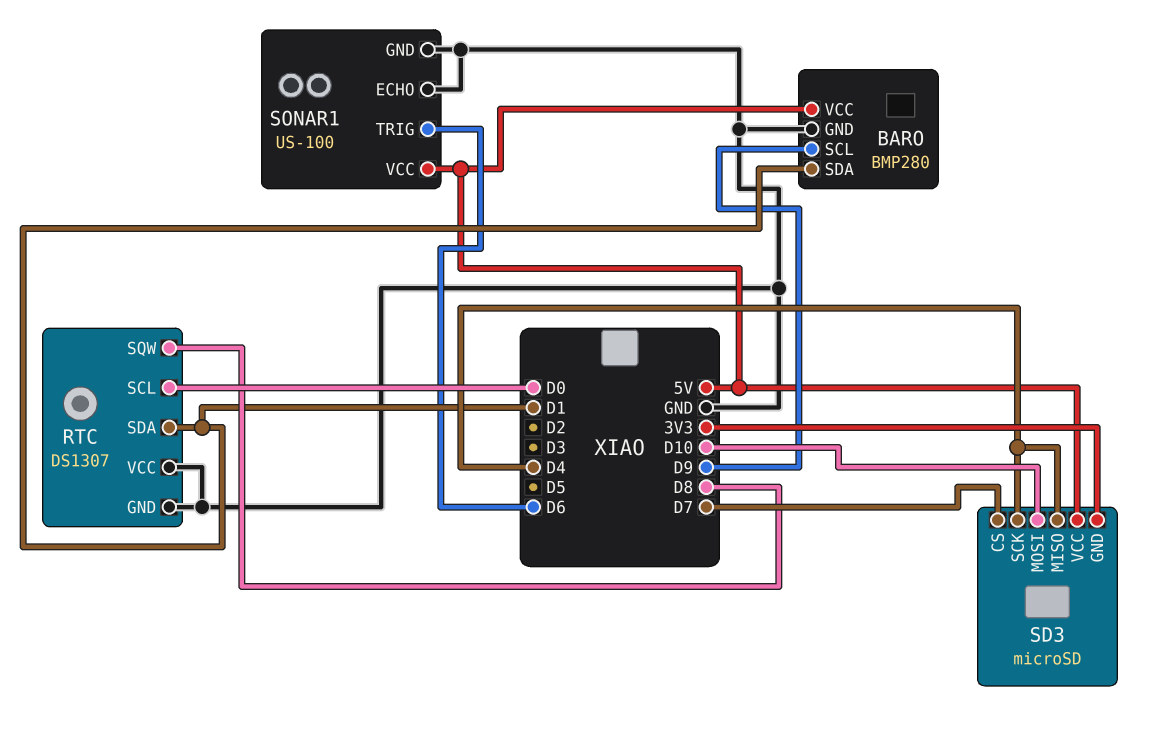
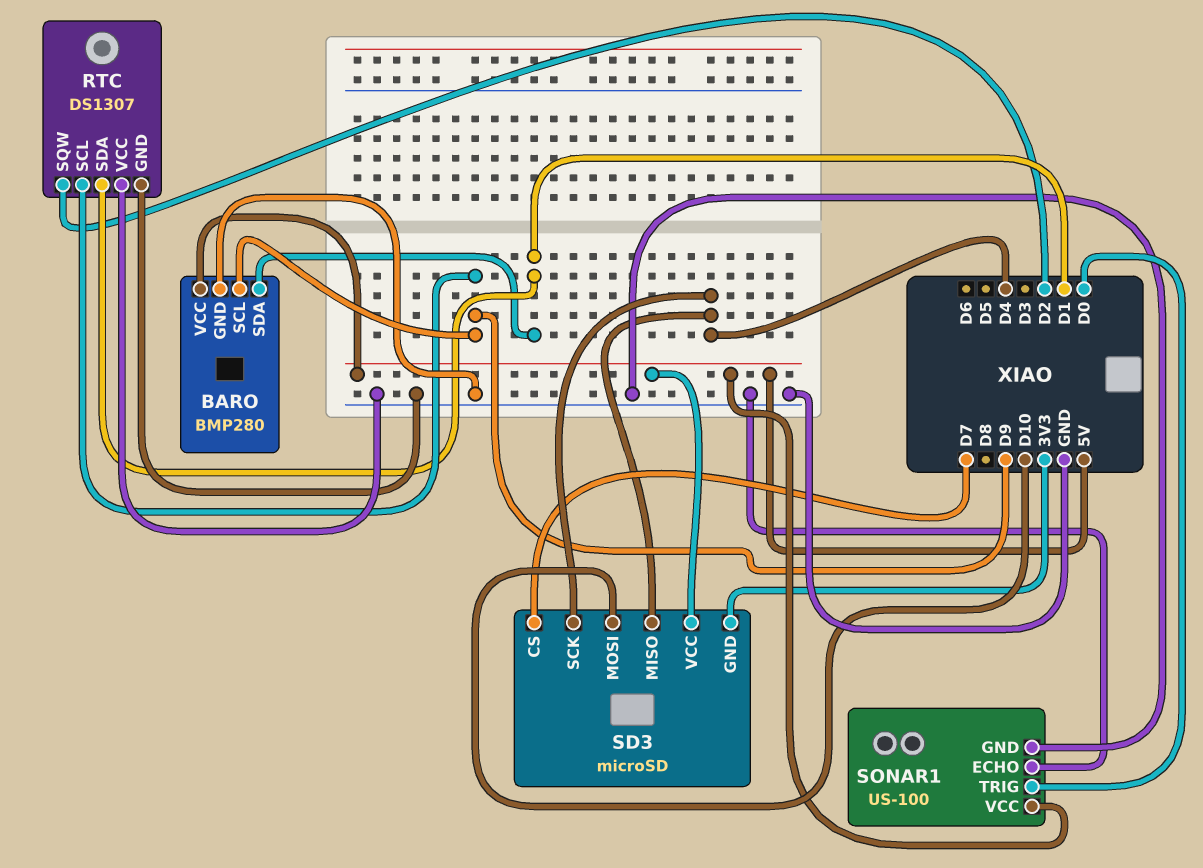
RTC pin SCL: D0 -> D9
RTC pin SQW: D8 -> D2
SONAR1 pin TRIG: D6 -> D0

